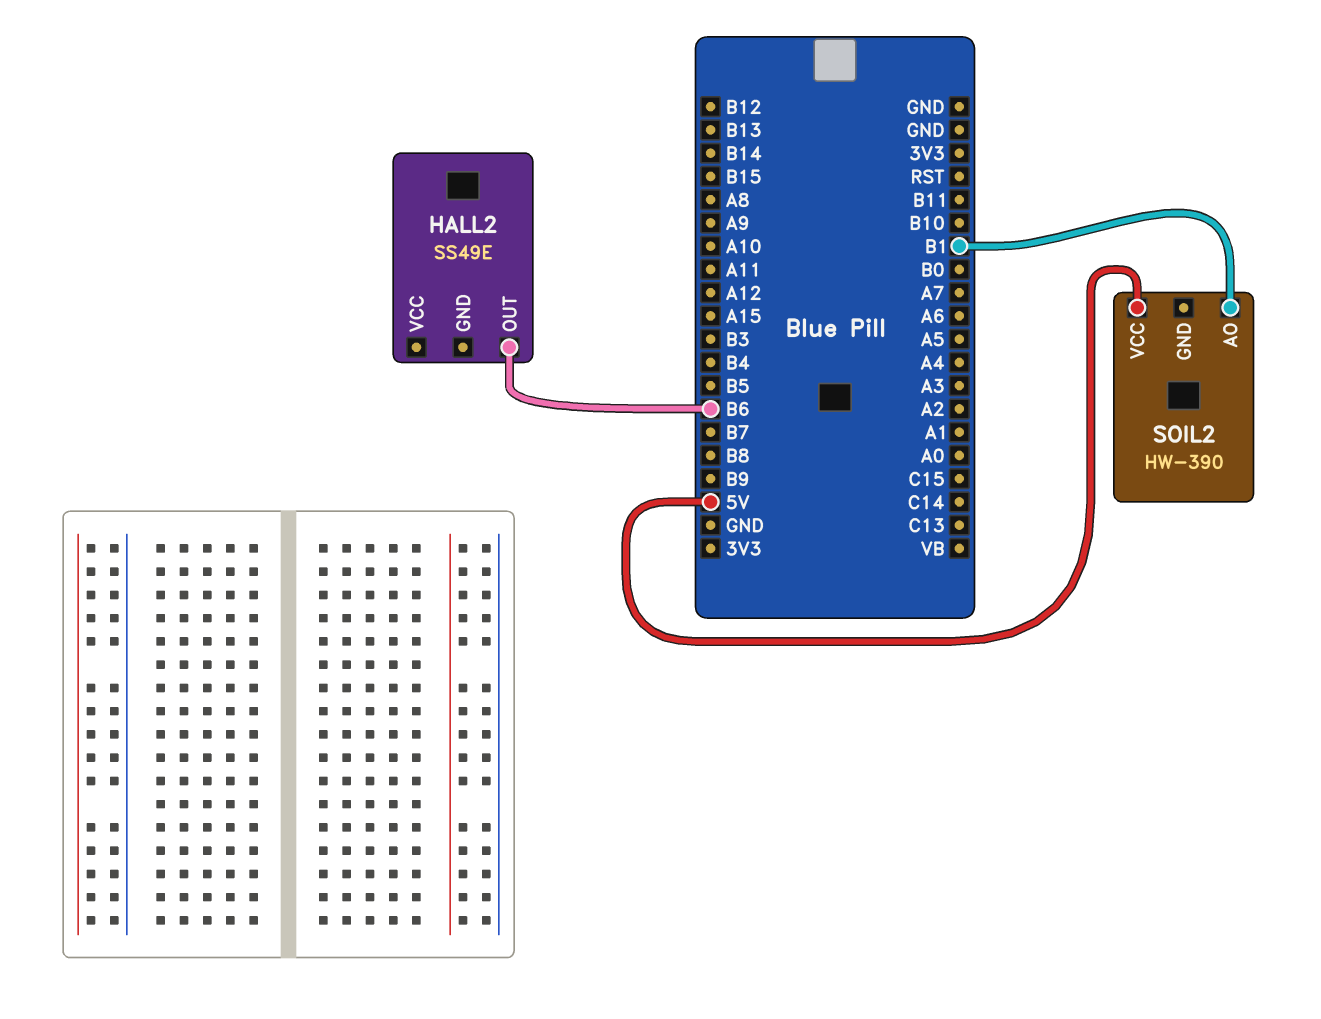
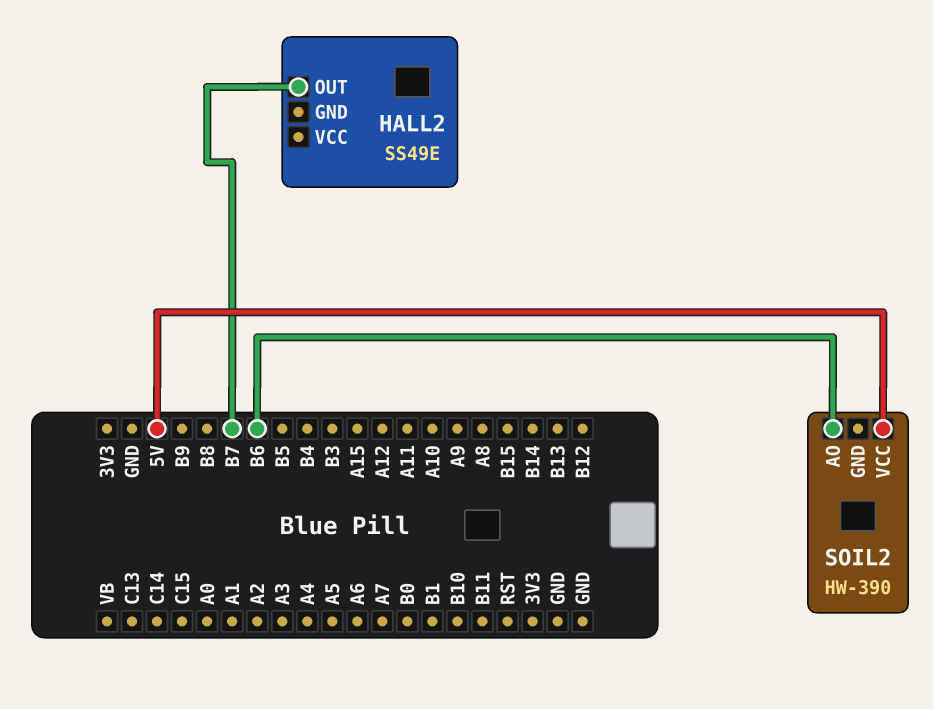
HALL2 pin OUT: B6 -> B7
SOIL2 pin AO: B1 -> B6

